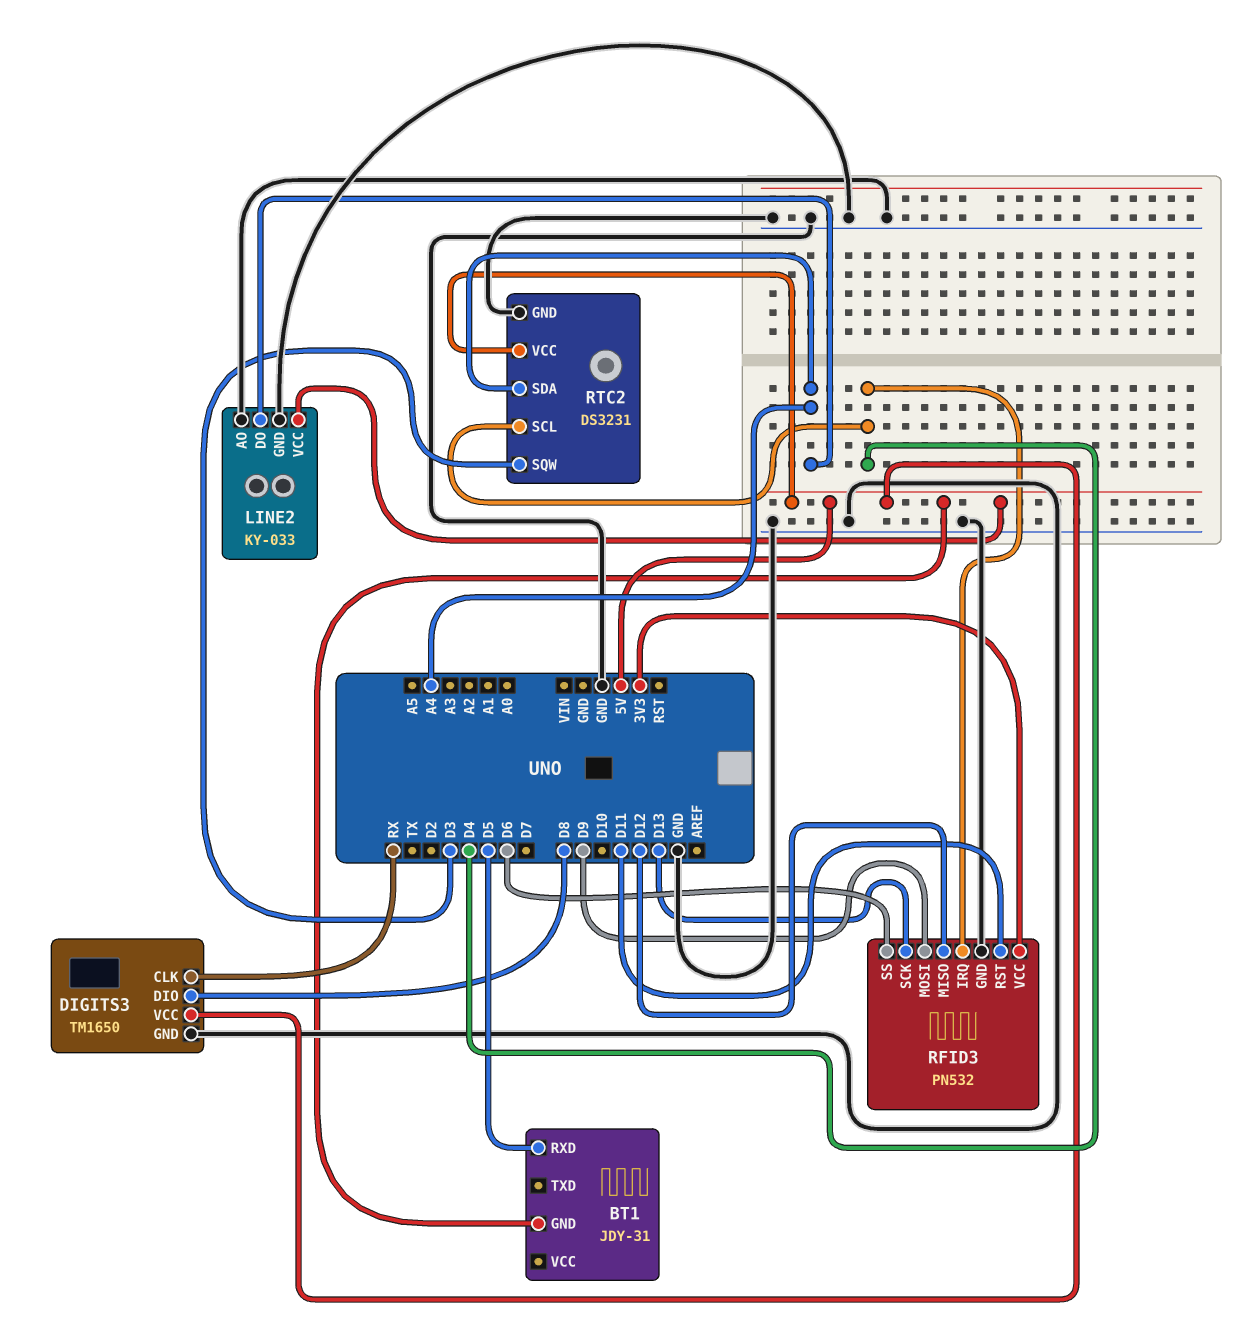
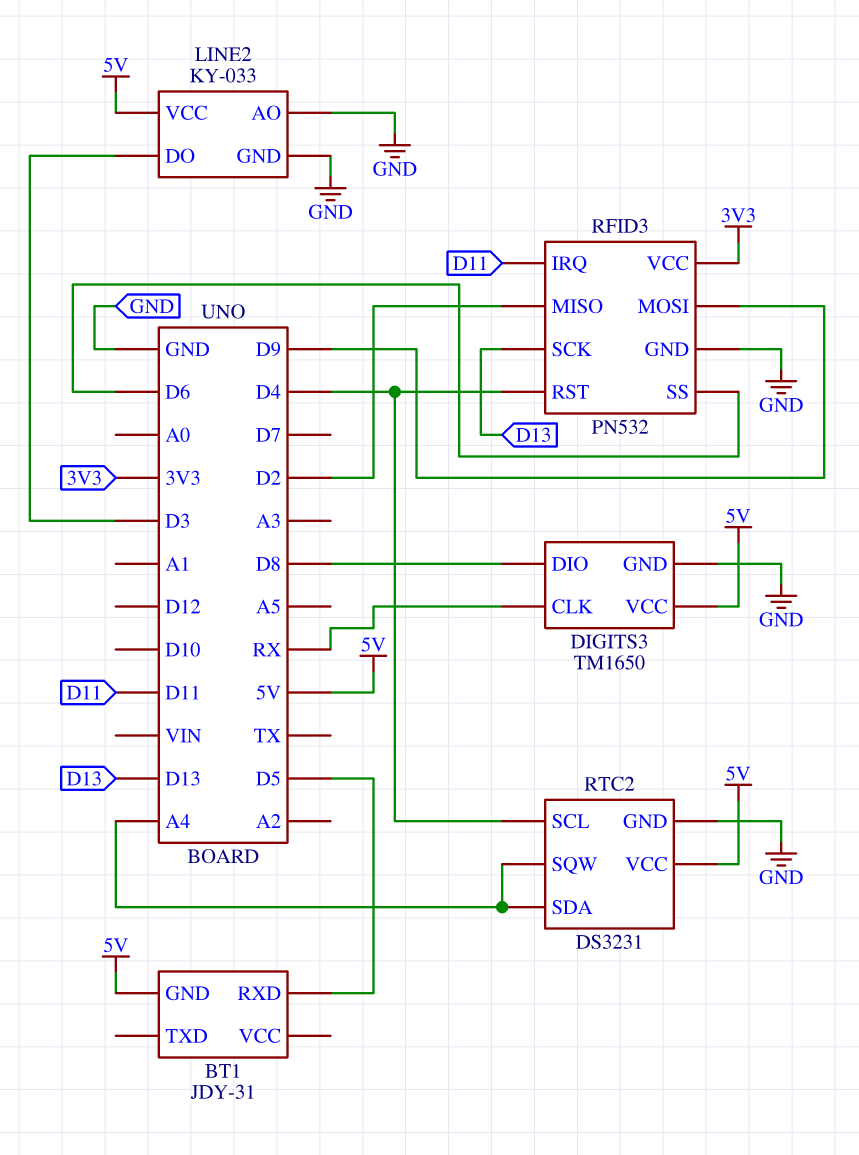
LINE2 pin DO: A4 -> D3
RFID3 pin IRQ: D4 -> D11
RFID3 pin MISO: D12 -> D2
RFID3 pin RST: D11 -> D4
RTC2 pin SQW: D3 -> A4

